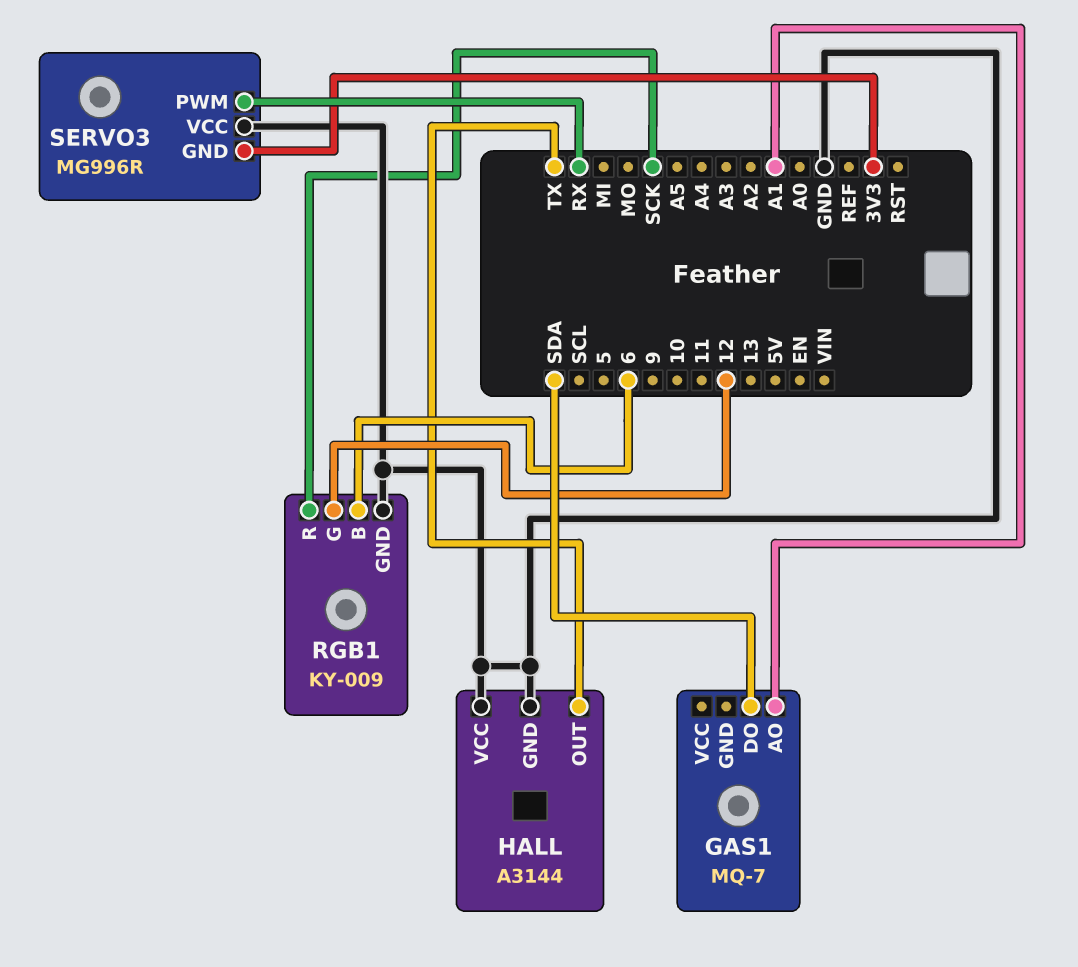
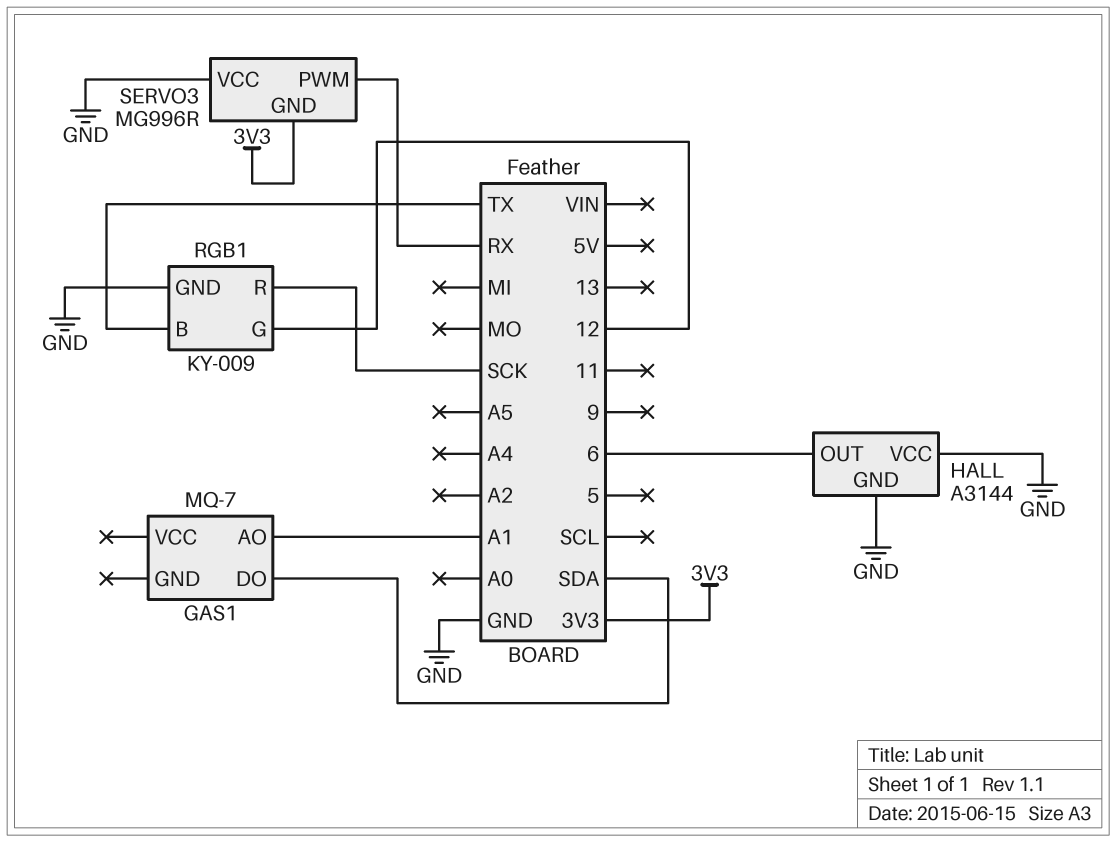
HALL pin OUT: TX -> 6
RGB1 pin B: 6 -> TX

